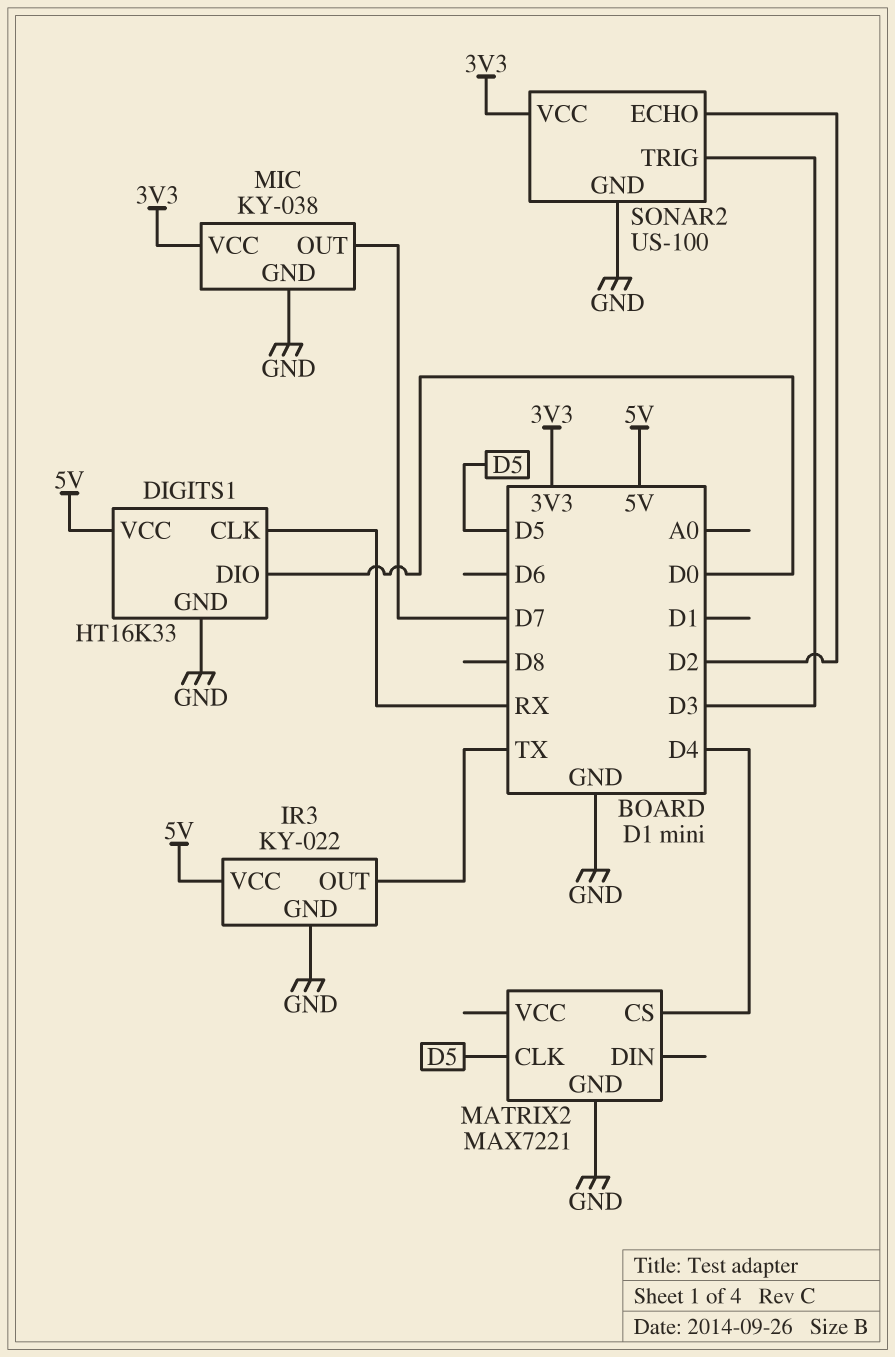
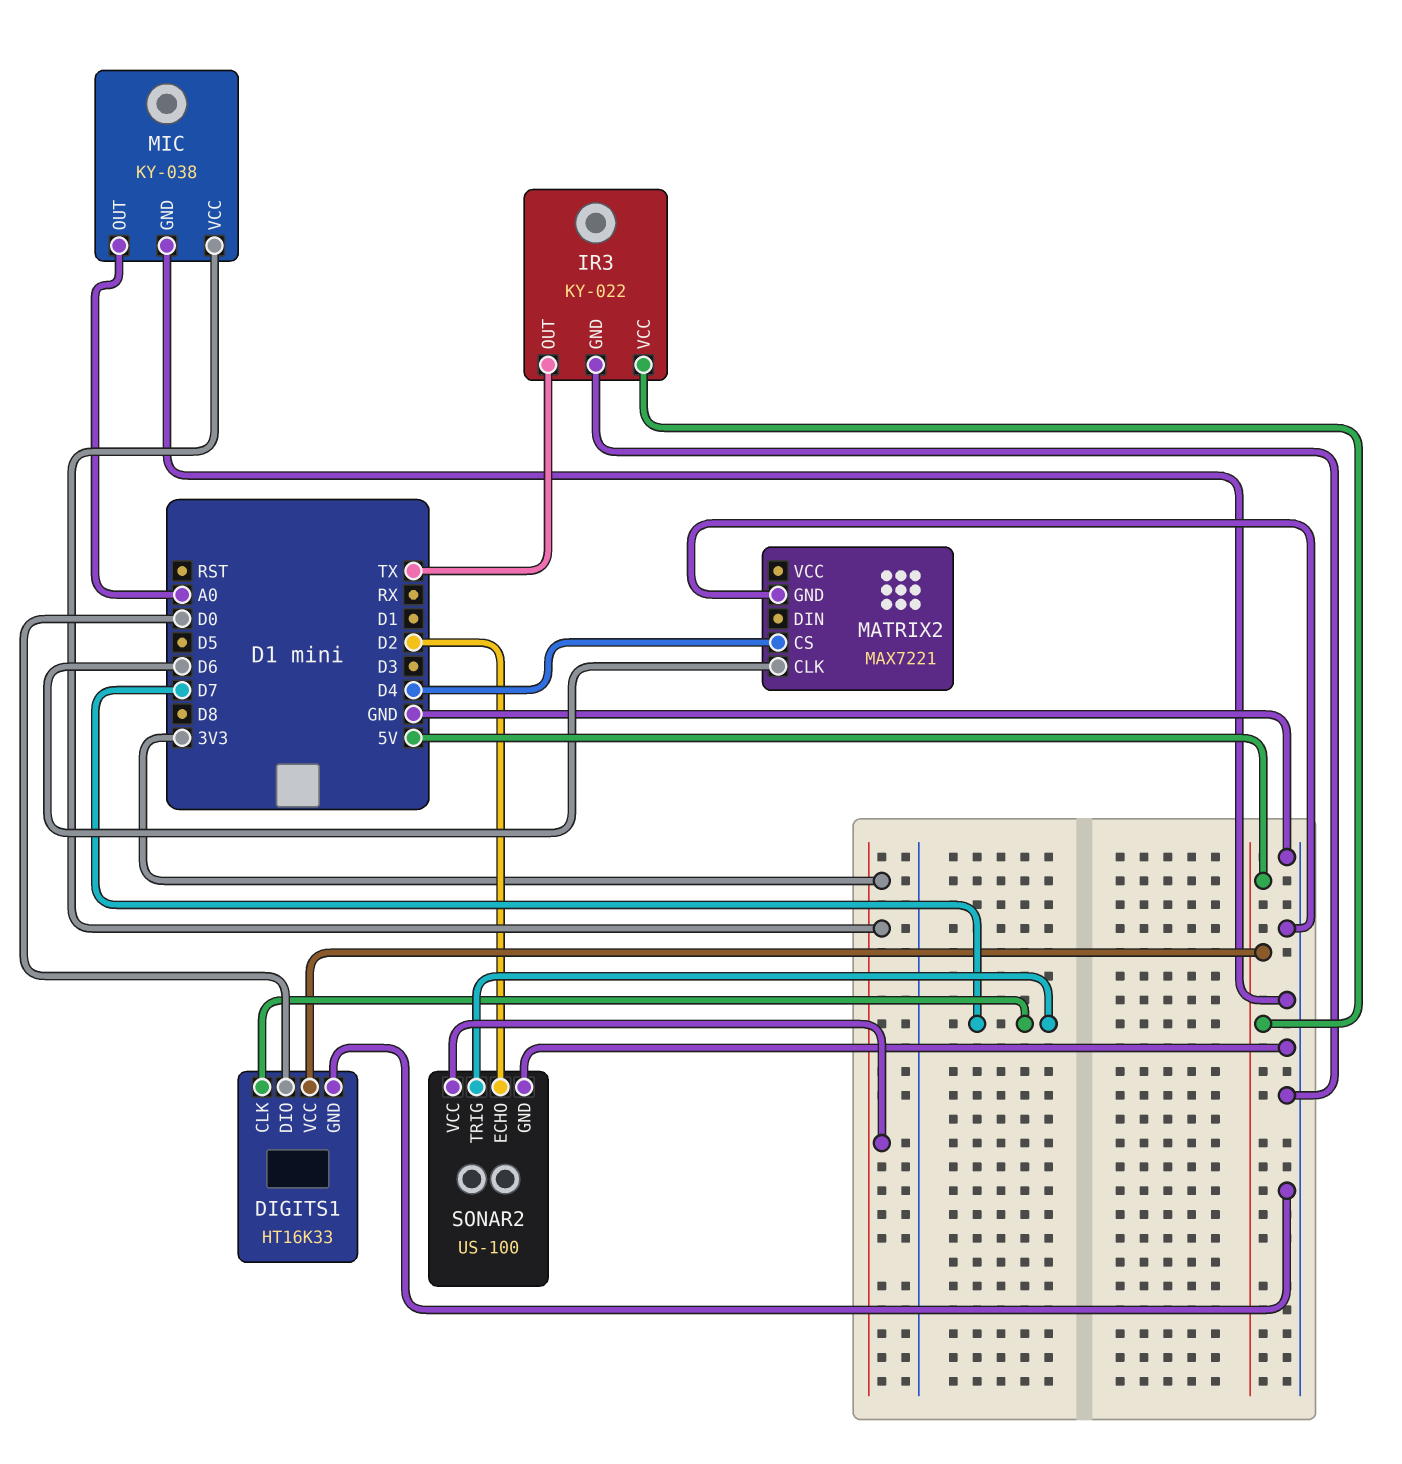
DIGITS1 pin CLK: RX -> D7
MATRIX2 pin CLK: D5 -> D6
MIC pin OUT: D7 -> A0
SONAR2 pin TRIG: D3 -> D7

